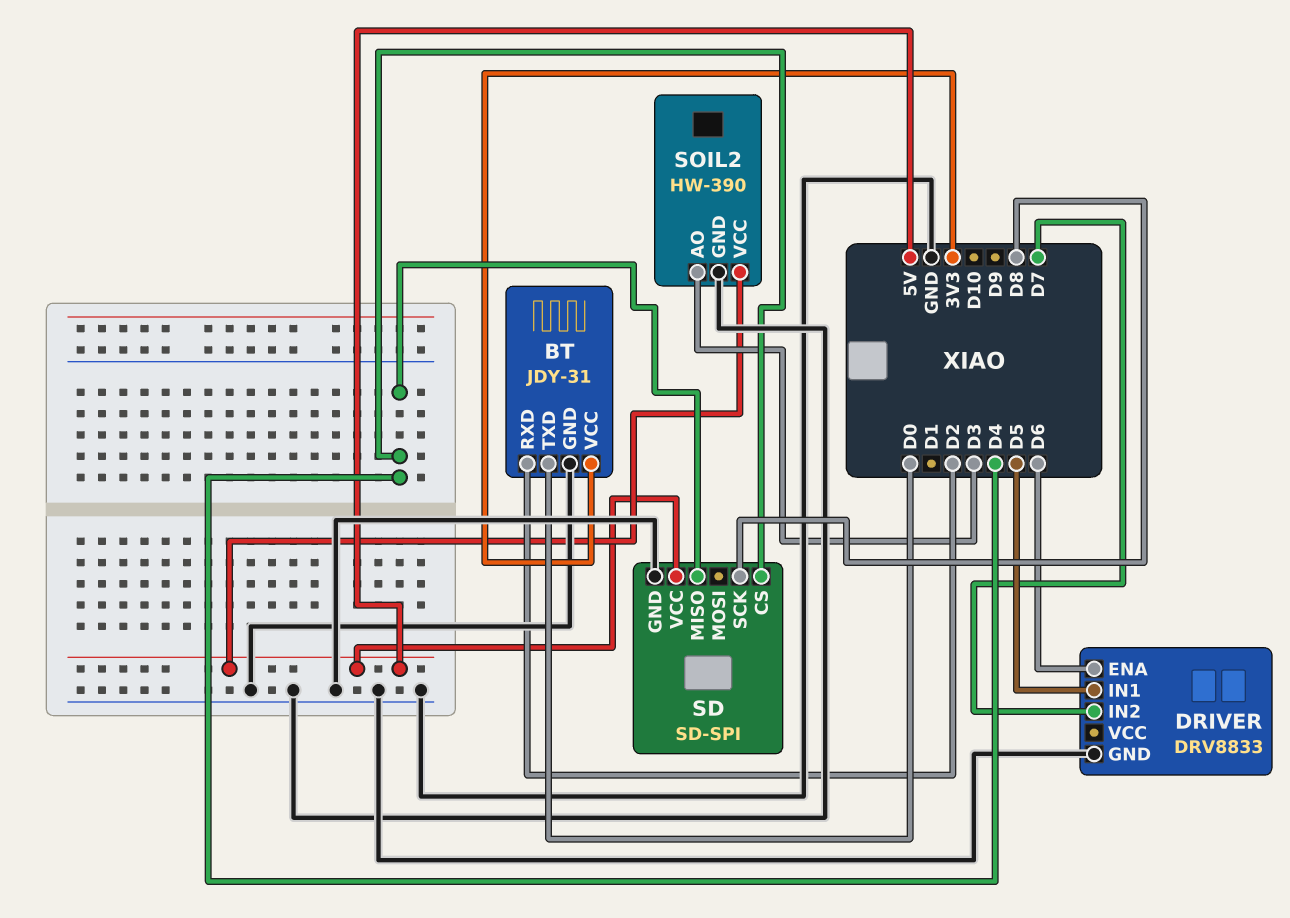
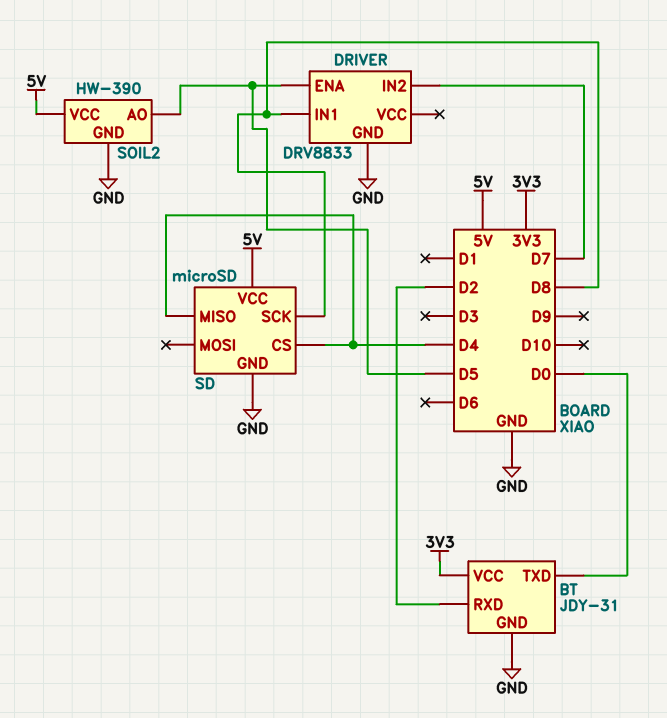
DRIVER pin ENA: D6 -> D5
DRIVER pin IN1: D5 -> D8
SD: SD-SPI -> microSD
SOIL2 pin AO: D3 -> D5

